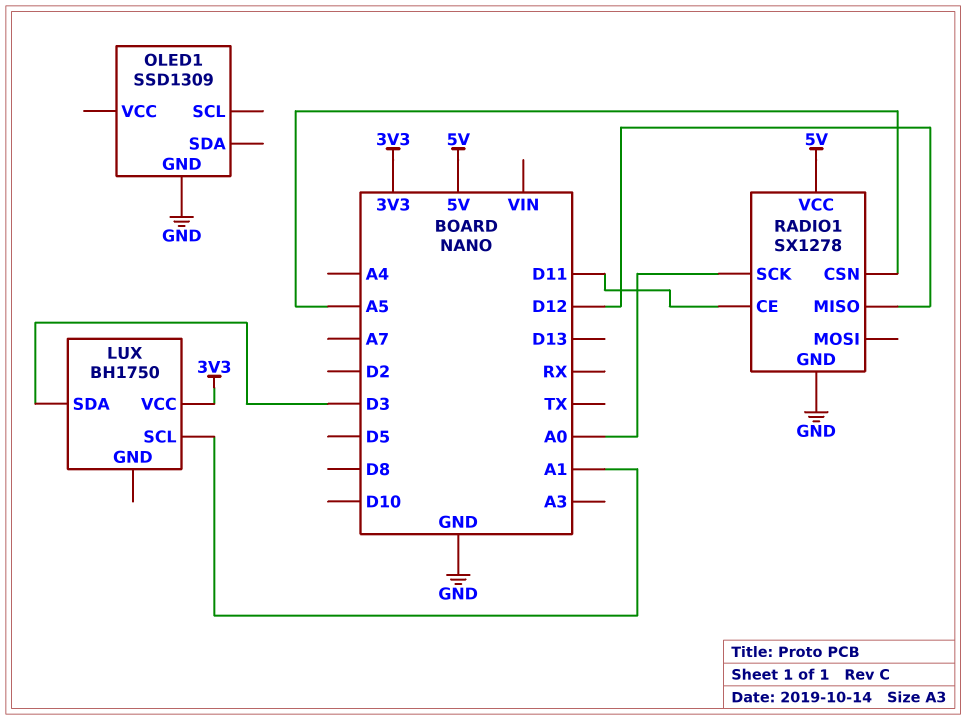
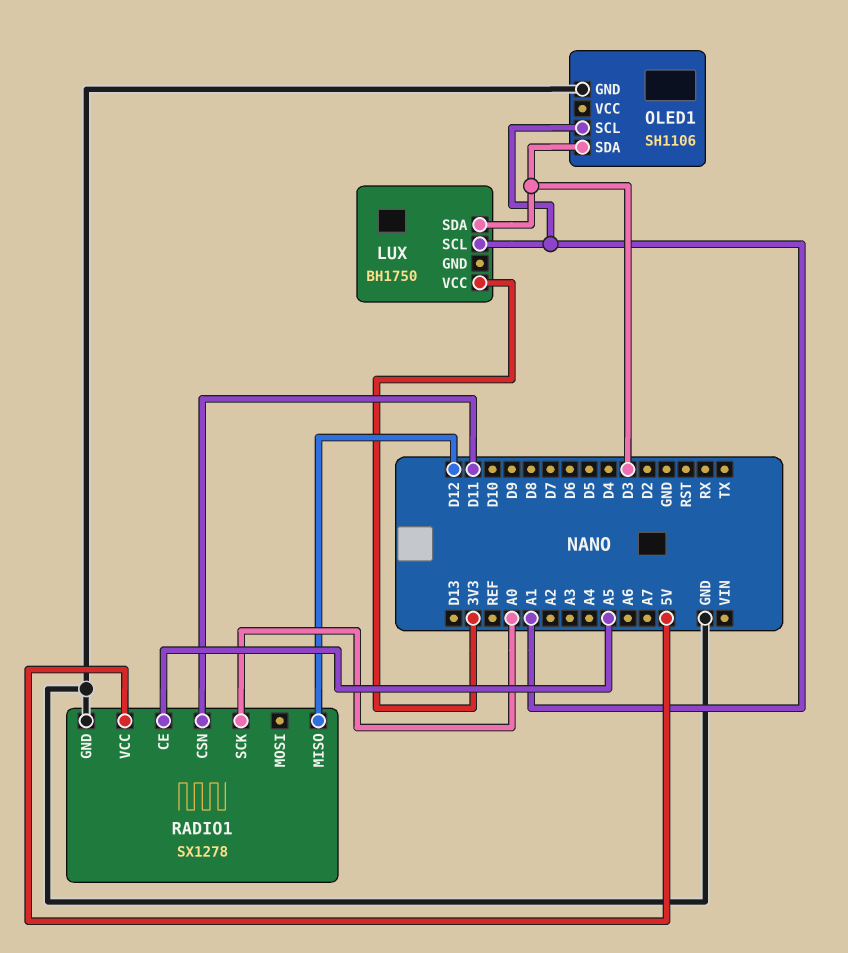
OLED1: SSD1309 -> SH1106
OLED1 pin SCL: none -> A1
OLED1 pin SDA: none -> D3
RADIO1 pin CE: D11 -> A5
RADIO1 pin CSN: A5 -> D11

